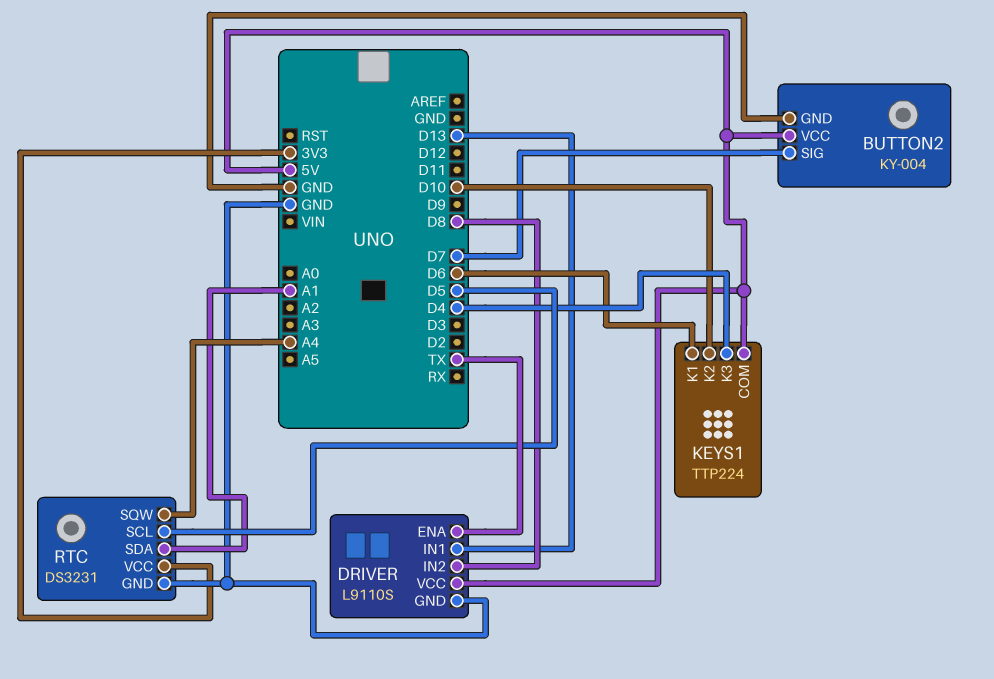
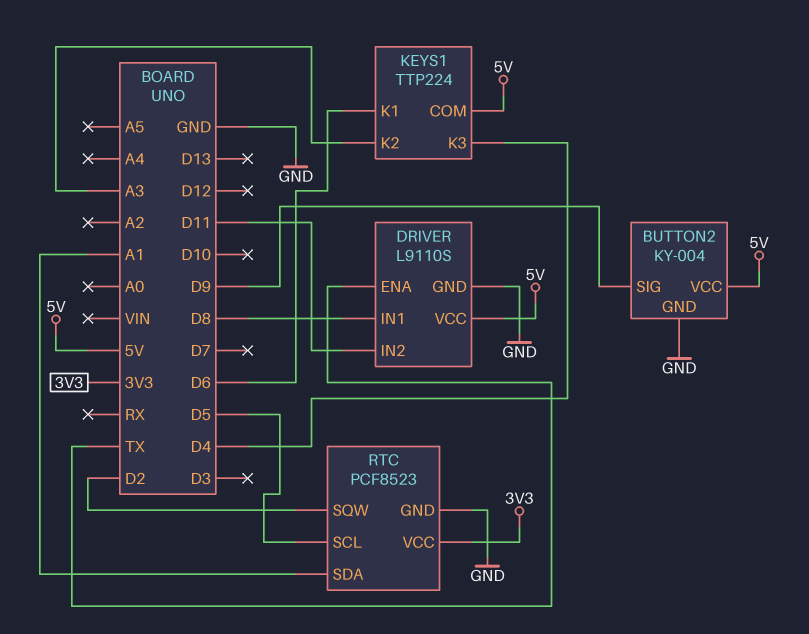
BUTTON2 pin SIG: D7 -> D9
DRIVER pin IN1: D13 -> D8
DRIVER pin IN2: D8 -> D11
KEYS1 pin K2: D10 -> A3
RTC: DS3231 -> PCF8523
RTC pin SQW: A4 -> D2

